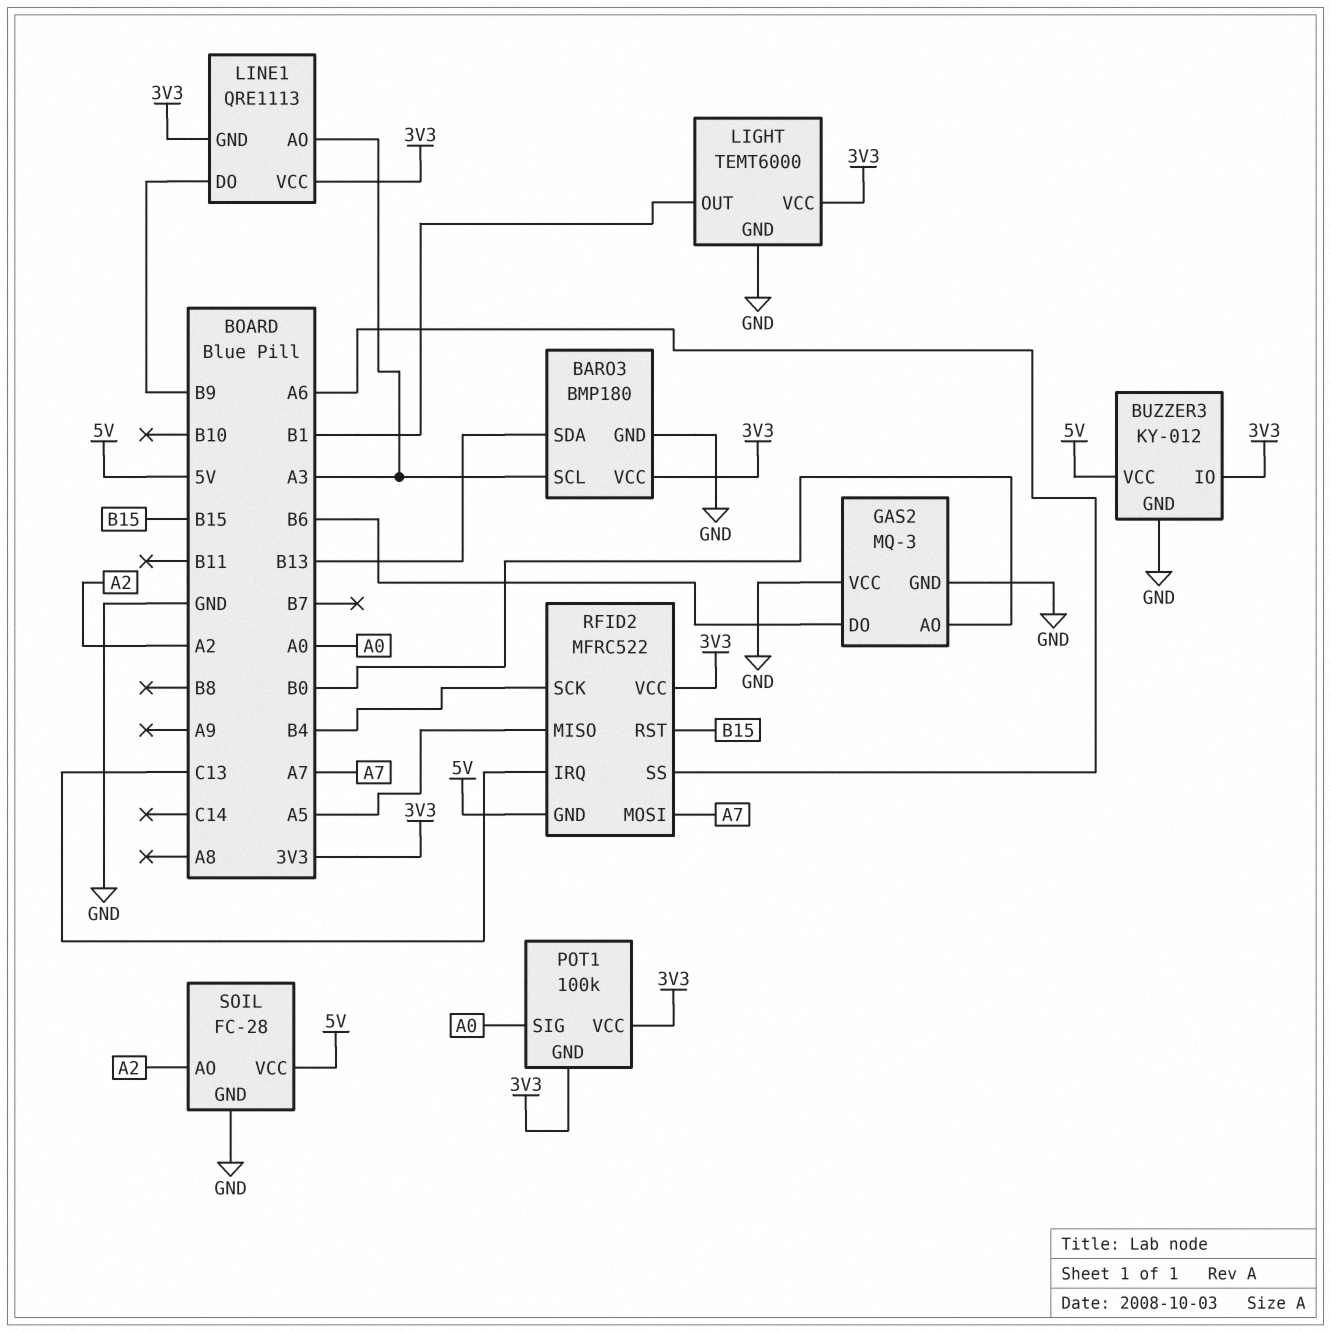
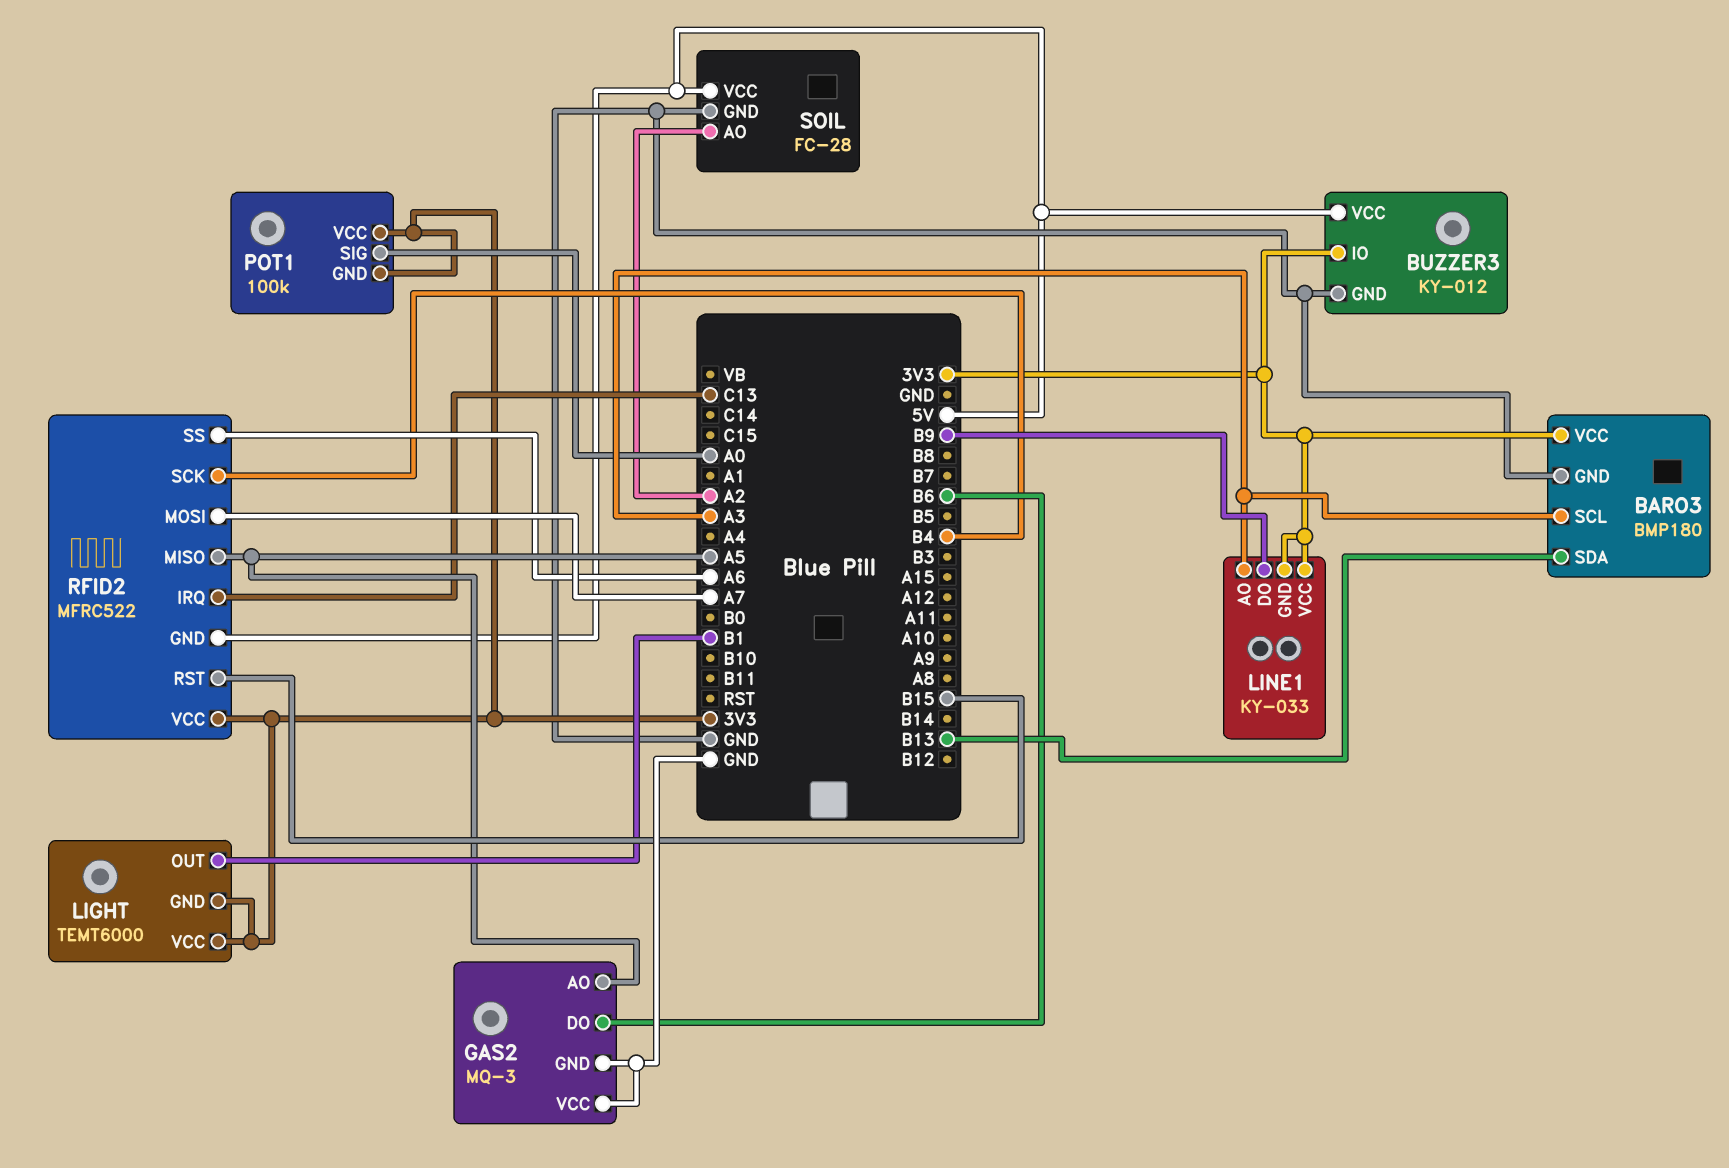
GAS2 pin AO: B0 -> A5
LIGHT pin GND: GND -> 3V3
LINE1: QRE1113 -> KY-033

